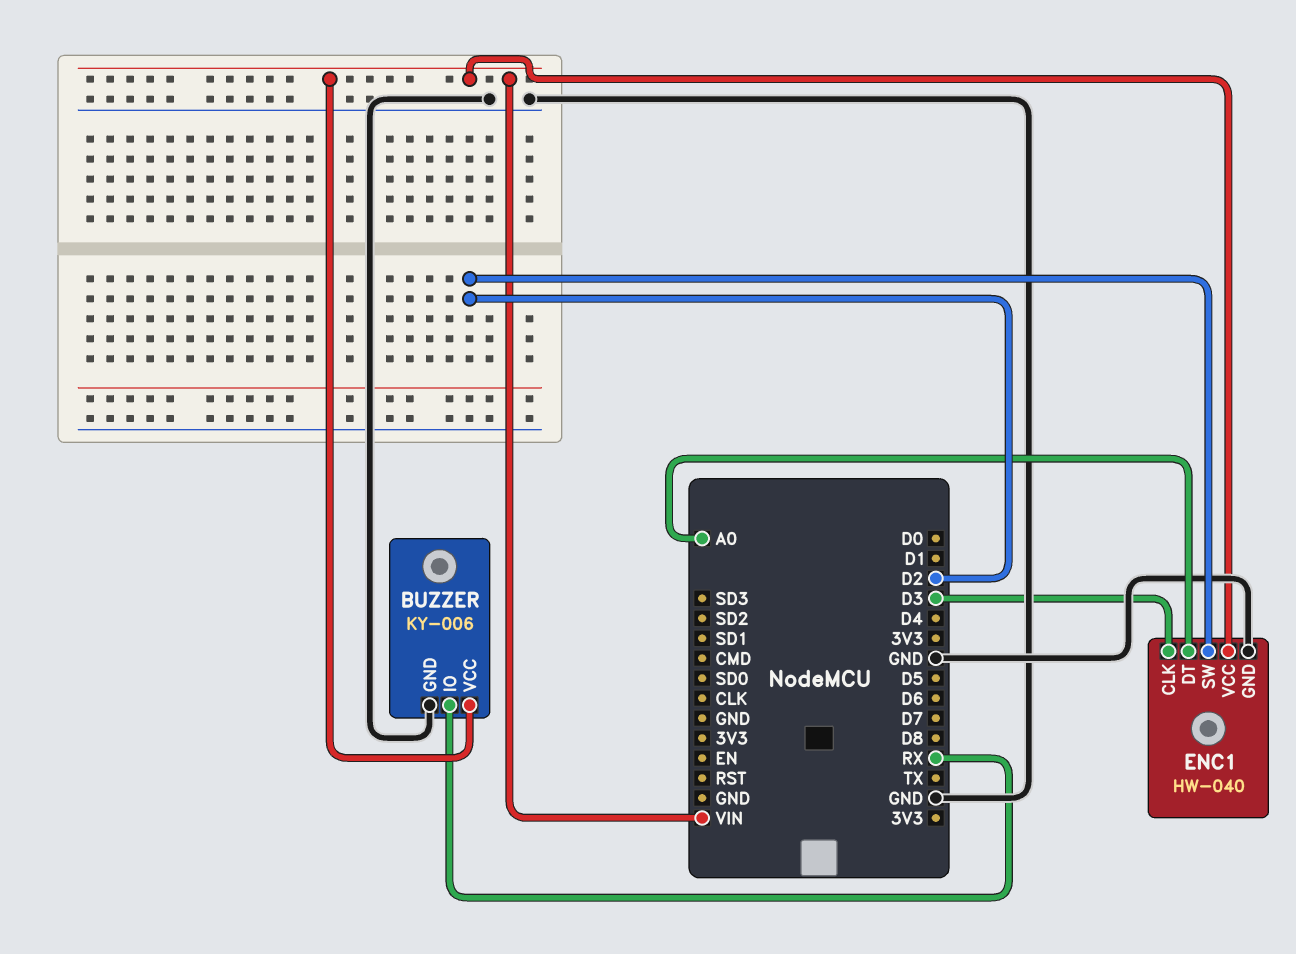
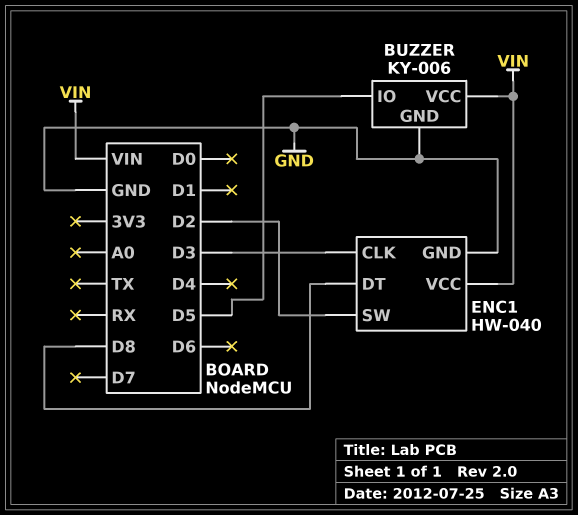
BUZZER pin IO: RX -> D5
ENC1 pin DT: A0 -> D8

